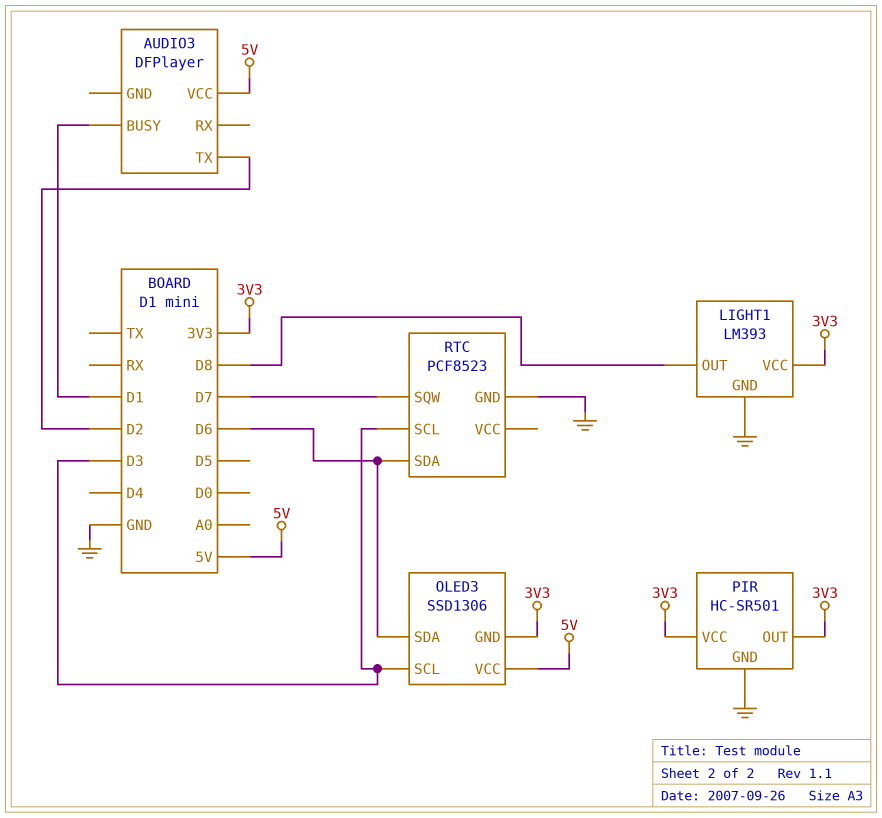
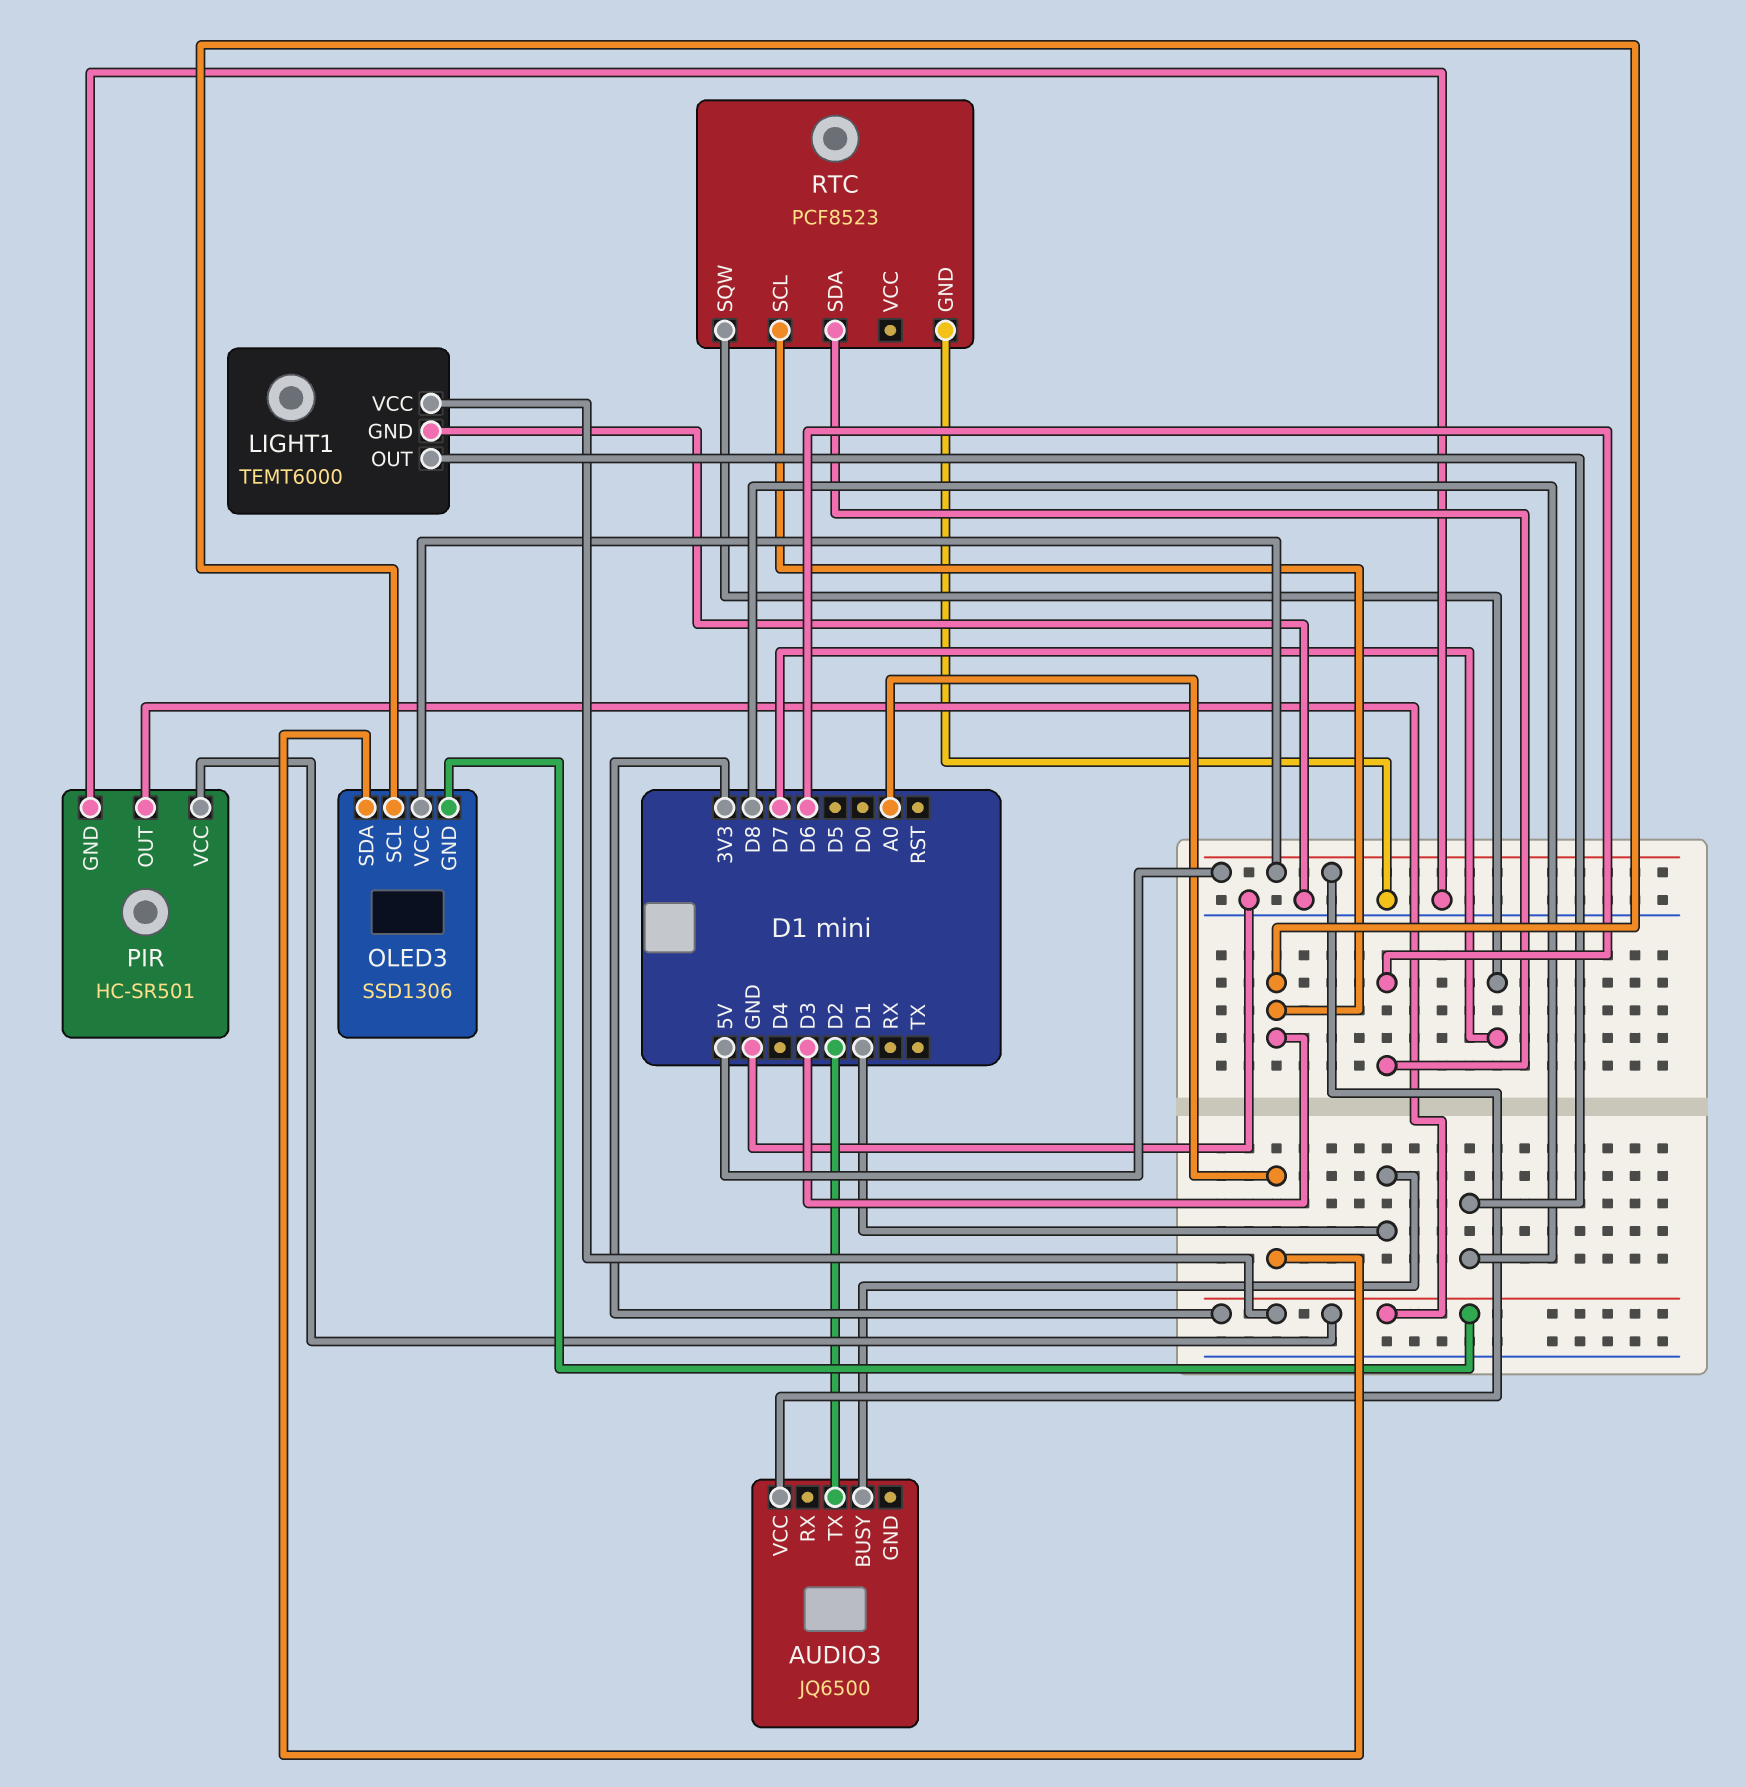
AUDIO3: DFPlayer -> JQ6500
LIGHT1: LM393 -> TEMT6000
OLED3 pin SDA: D6 -> A0

